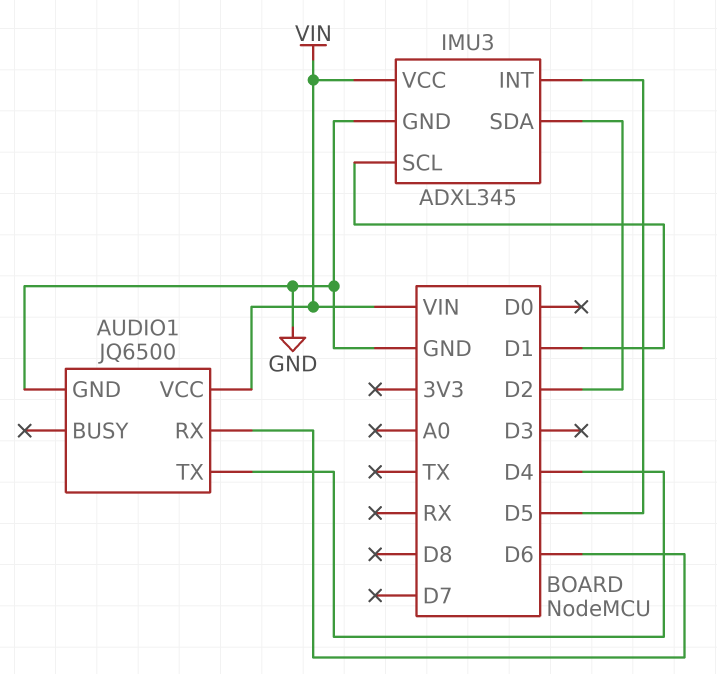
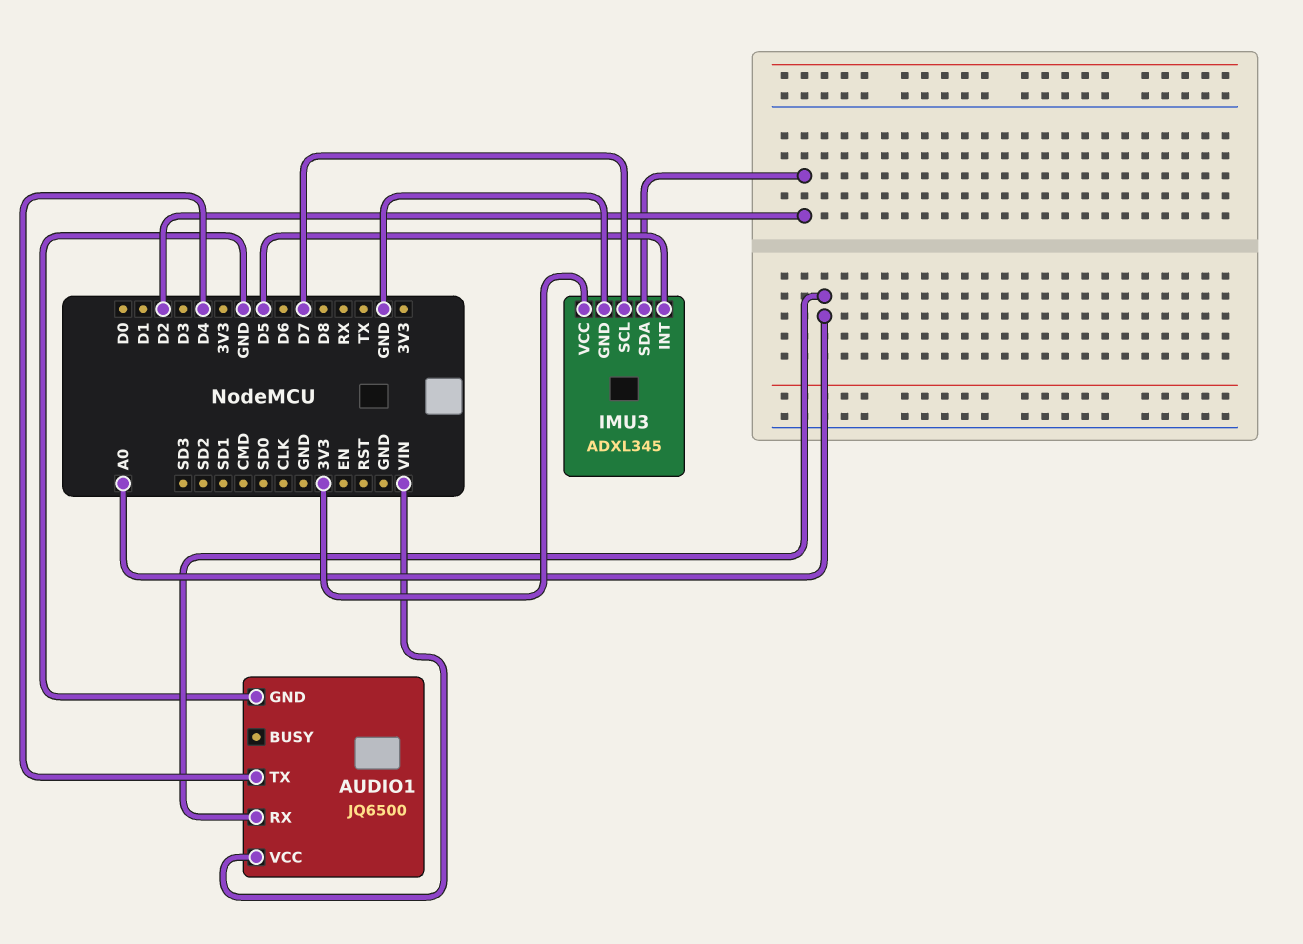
AUDIO1 pin RX: D6 -> A0
IMU3 pin SCL: D1 -> D7
IMU3 pin VCC: VIN -> 3V3

